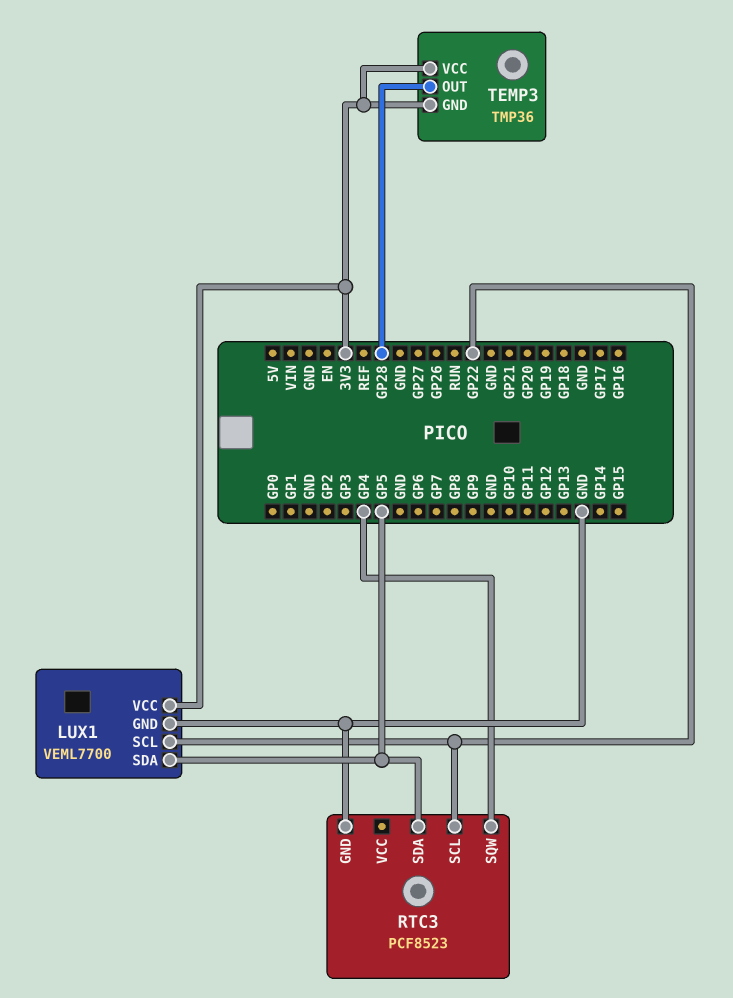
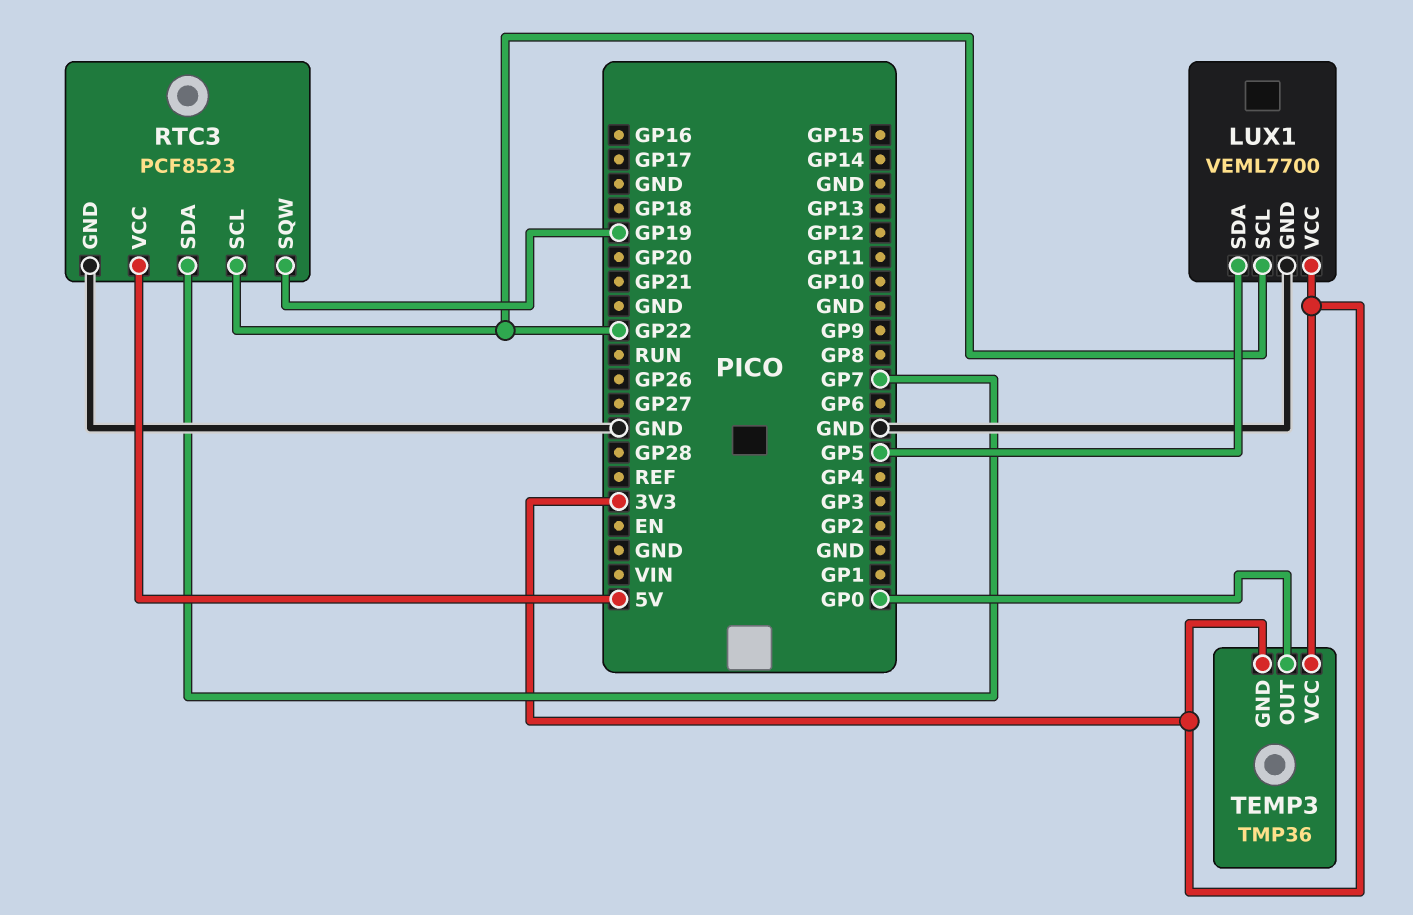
RTC3 pin SDA: GP5 -> GP7
RTC3 pin SQW: GP4 -> GP19
RTC3 pin VCC: none -> 5V
TEMP3 pin OUT: GP28 -> GP0

